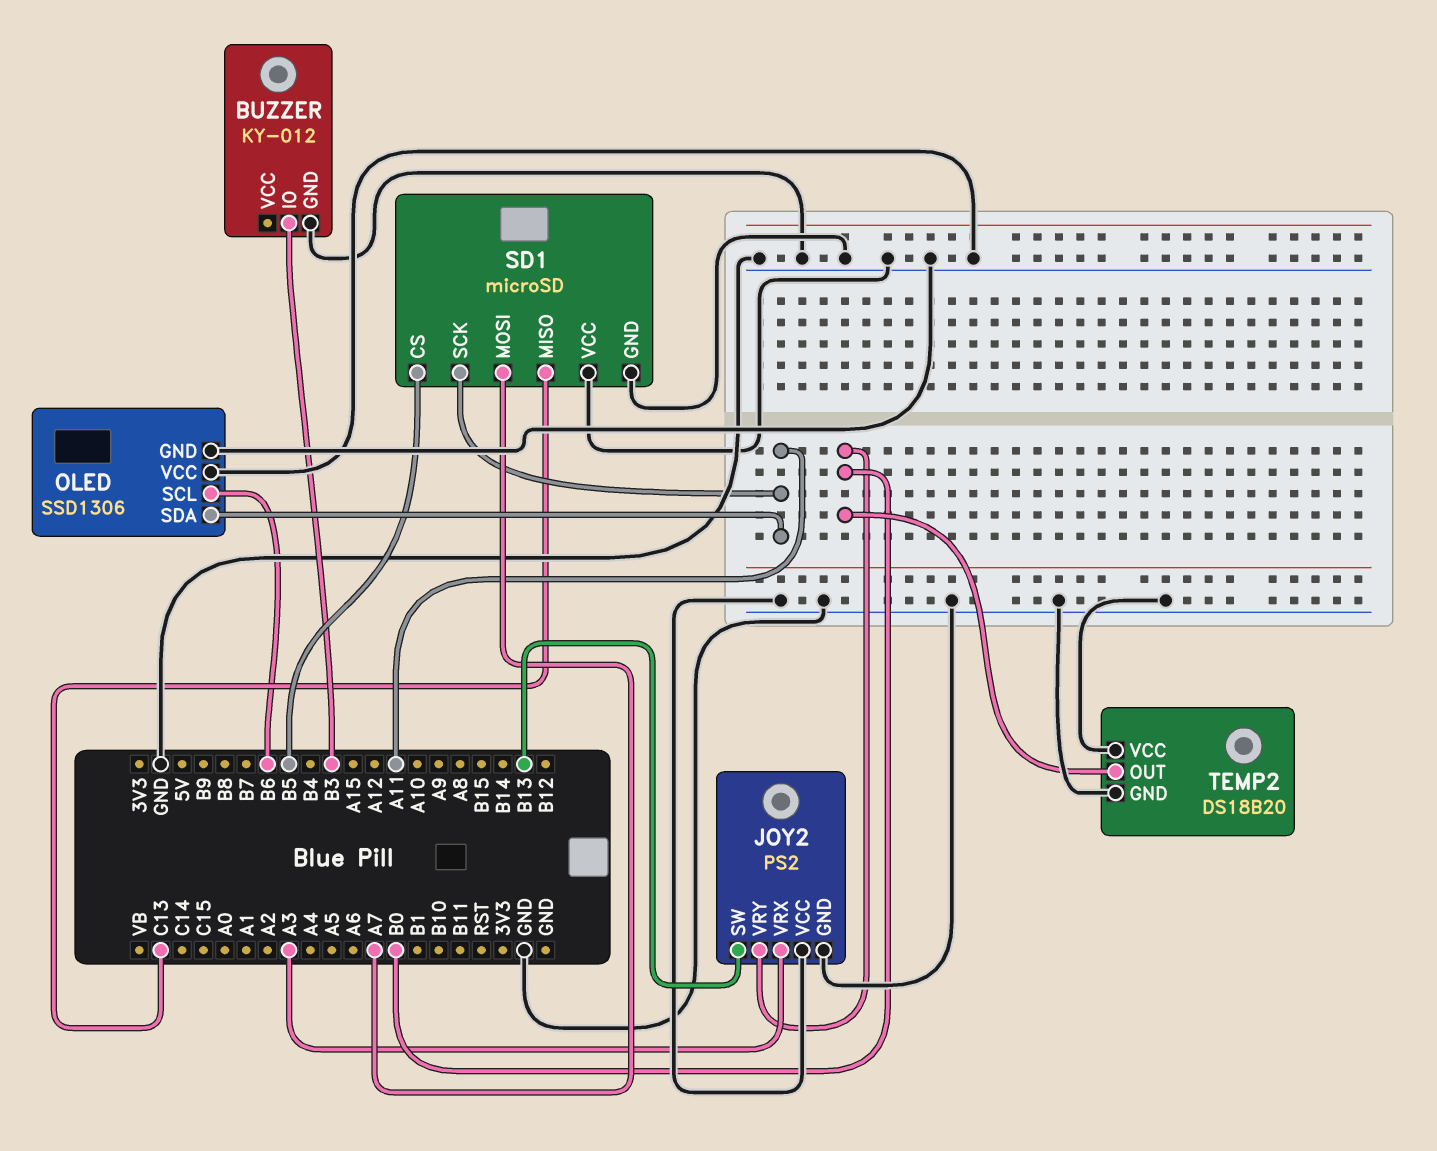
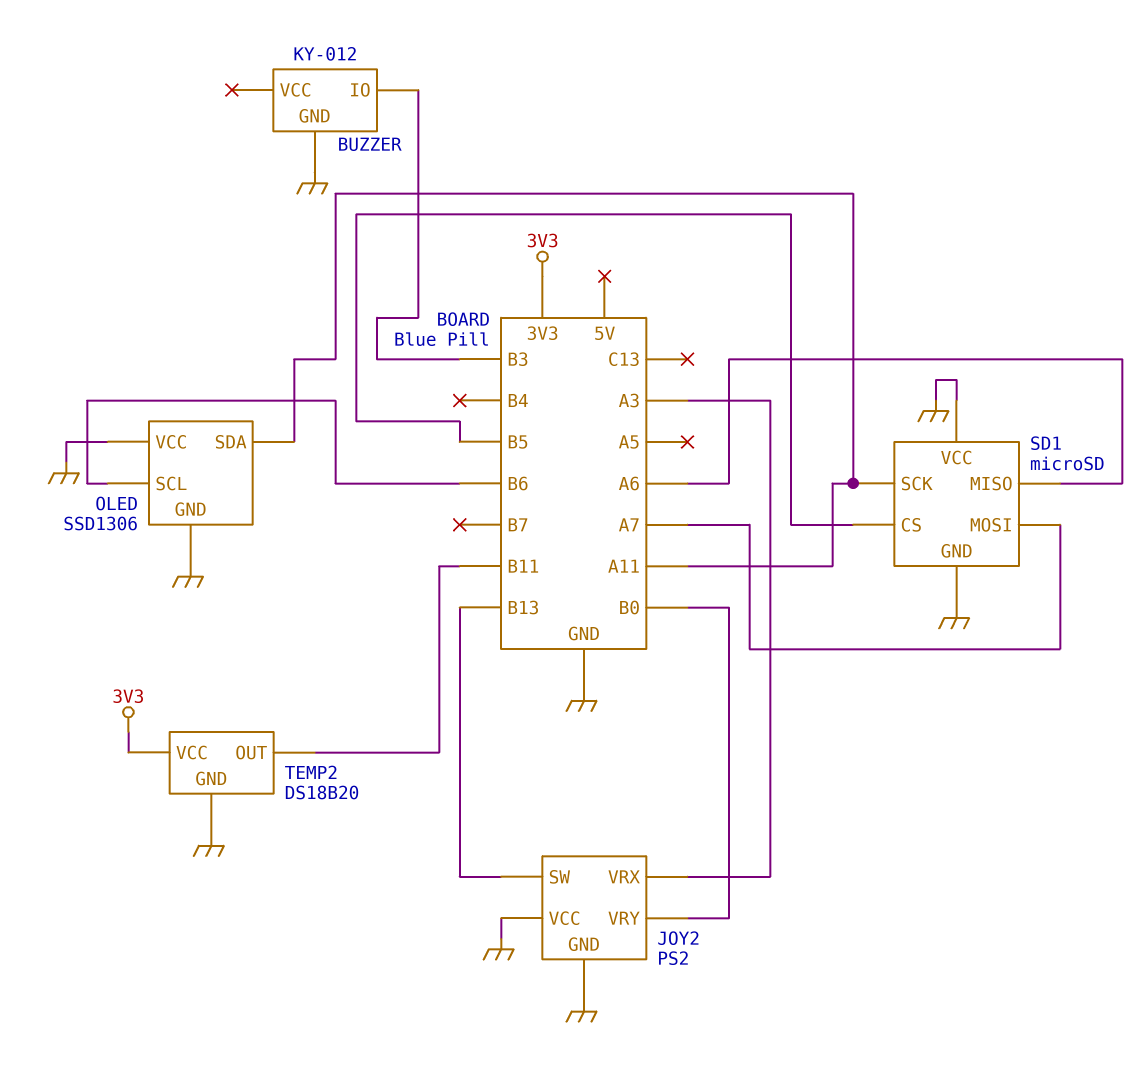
SD1 pin MISO: C13 -> A6
TEMP2 pin OUT: B0 -> B11
TEMP2 pin VCC: GND -> 3V3

